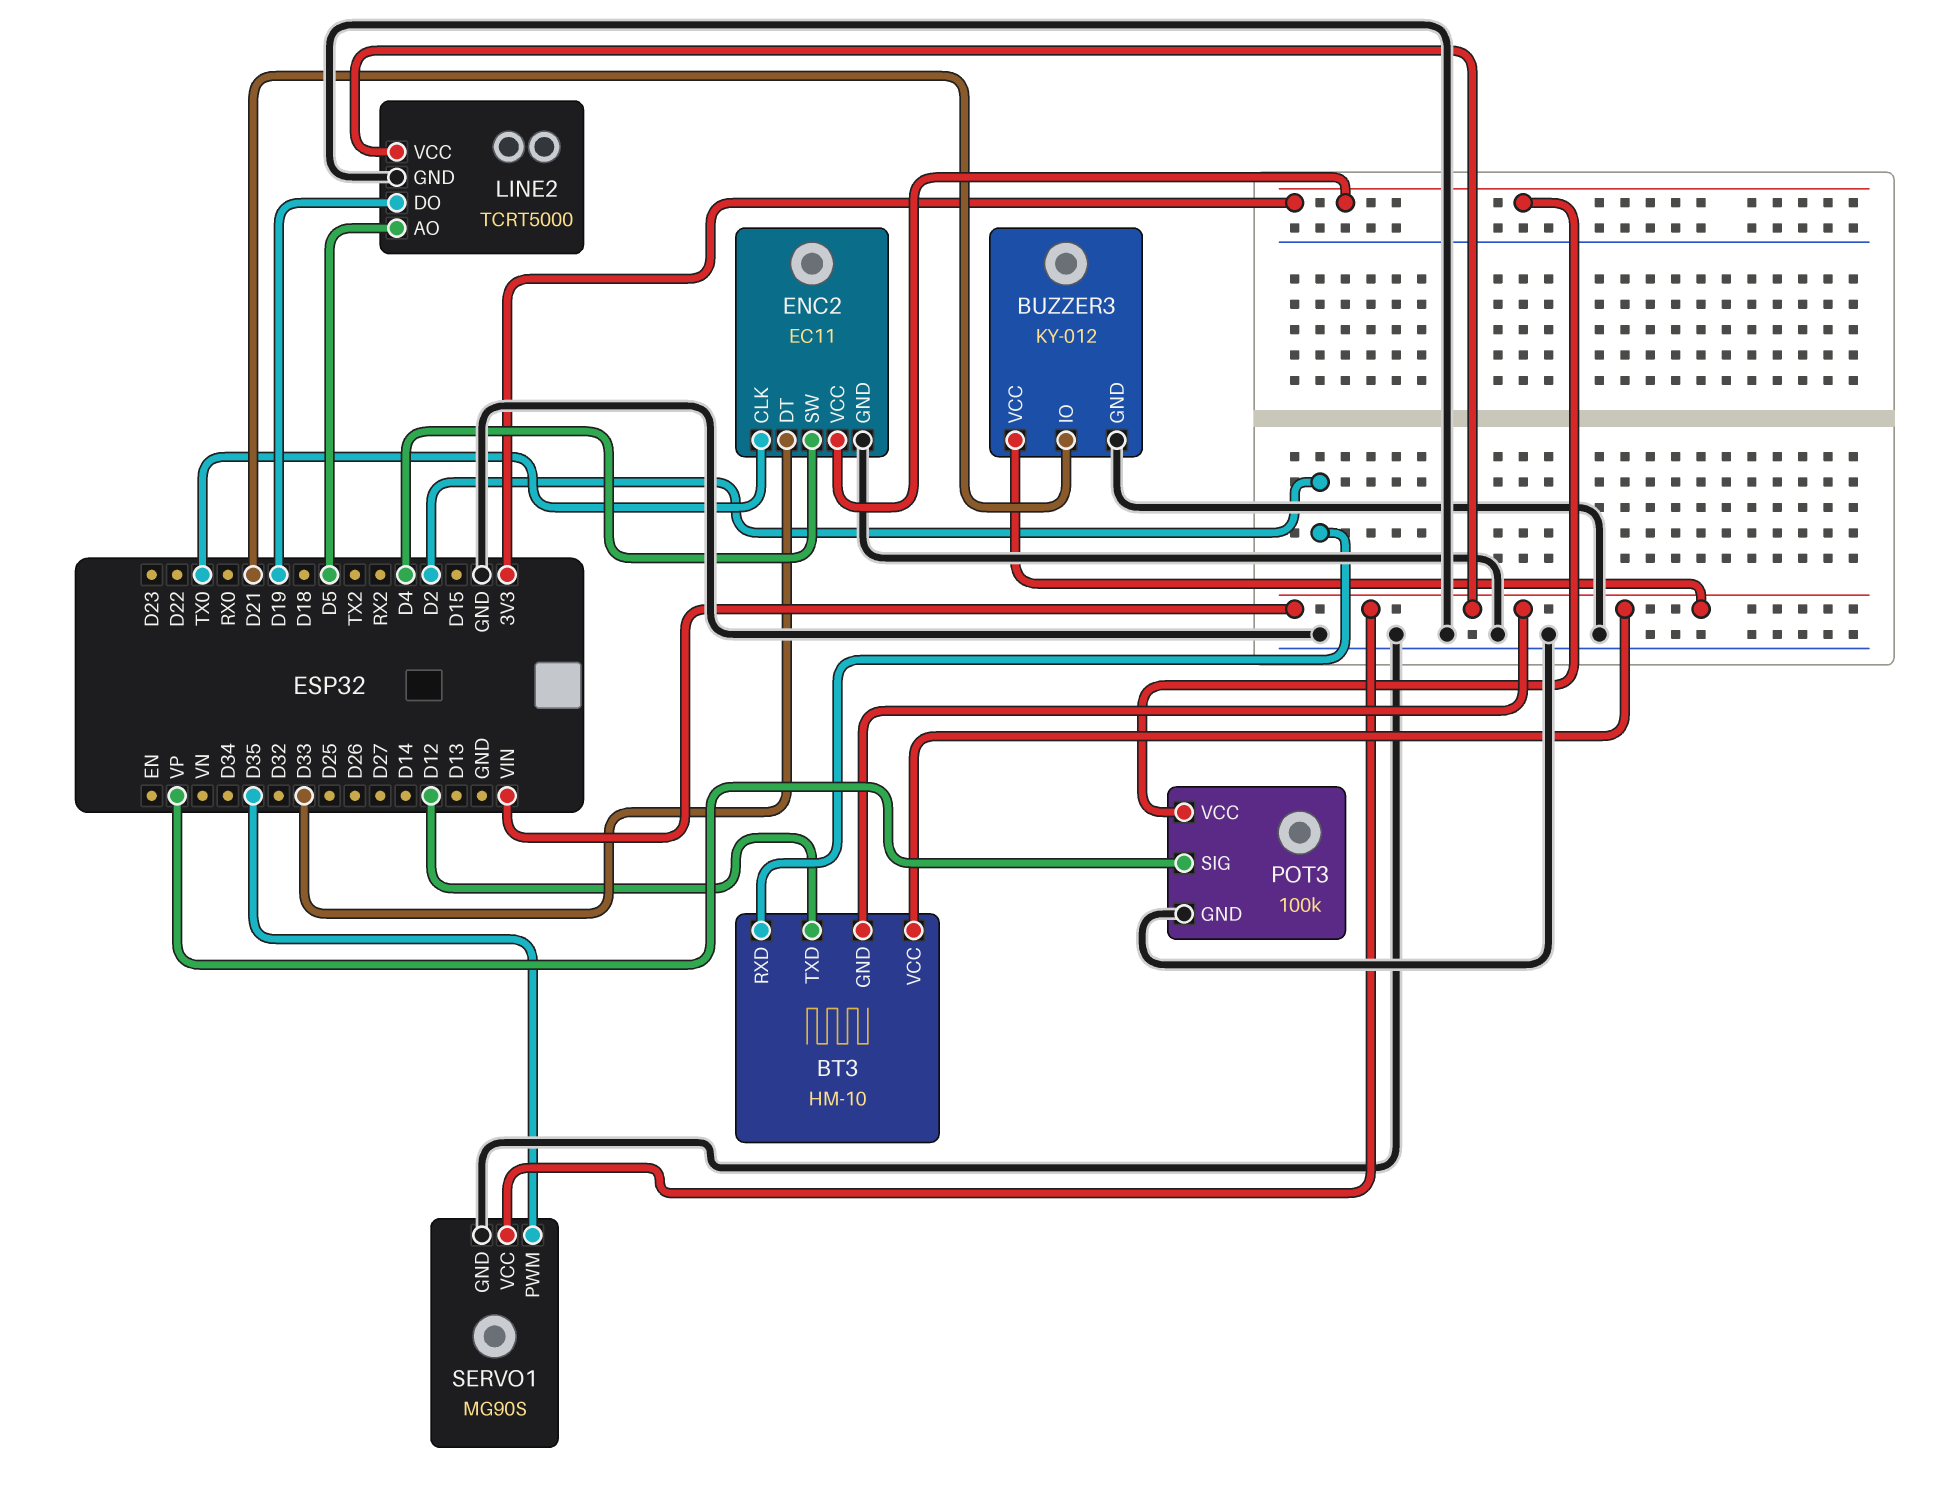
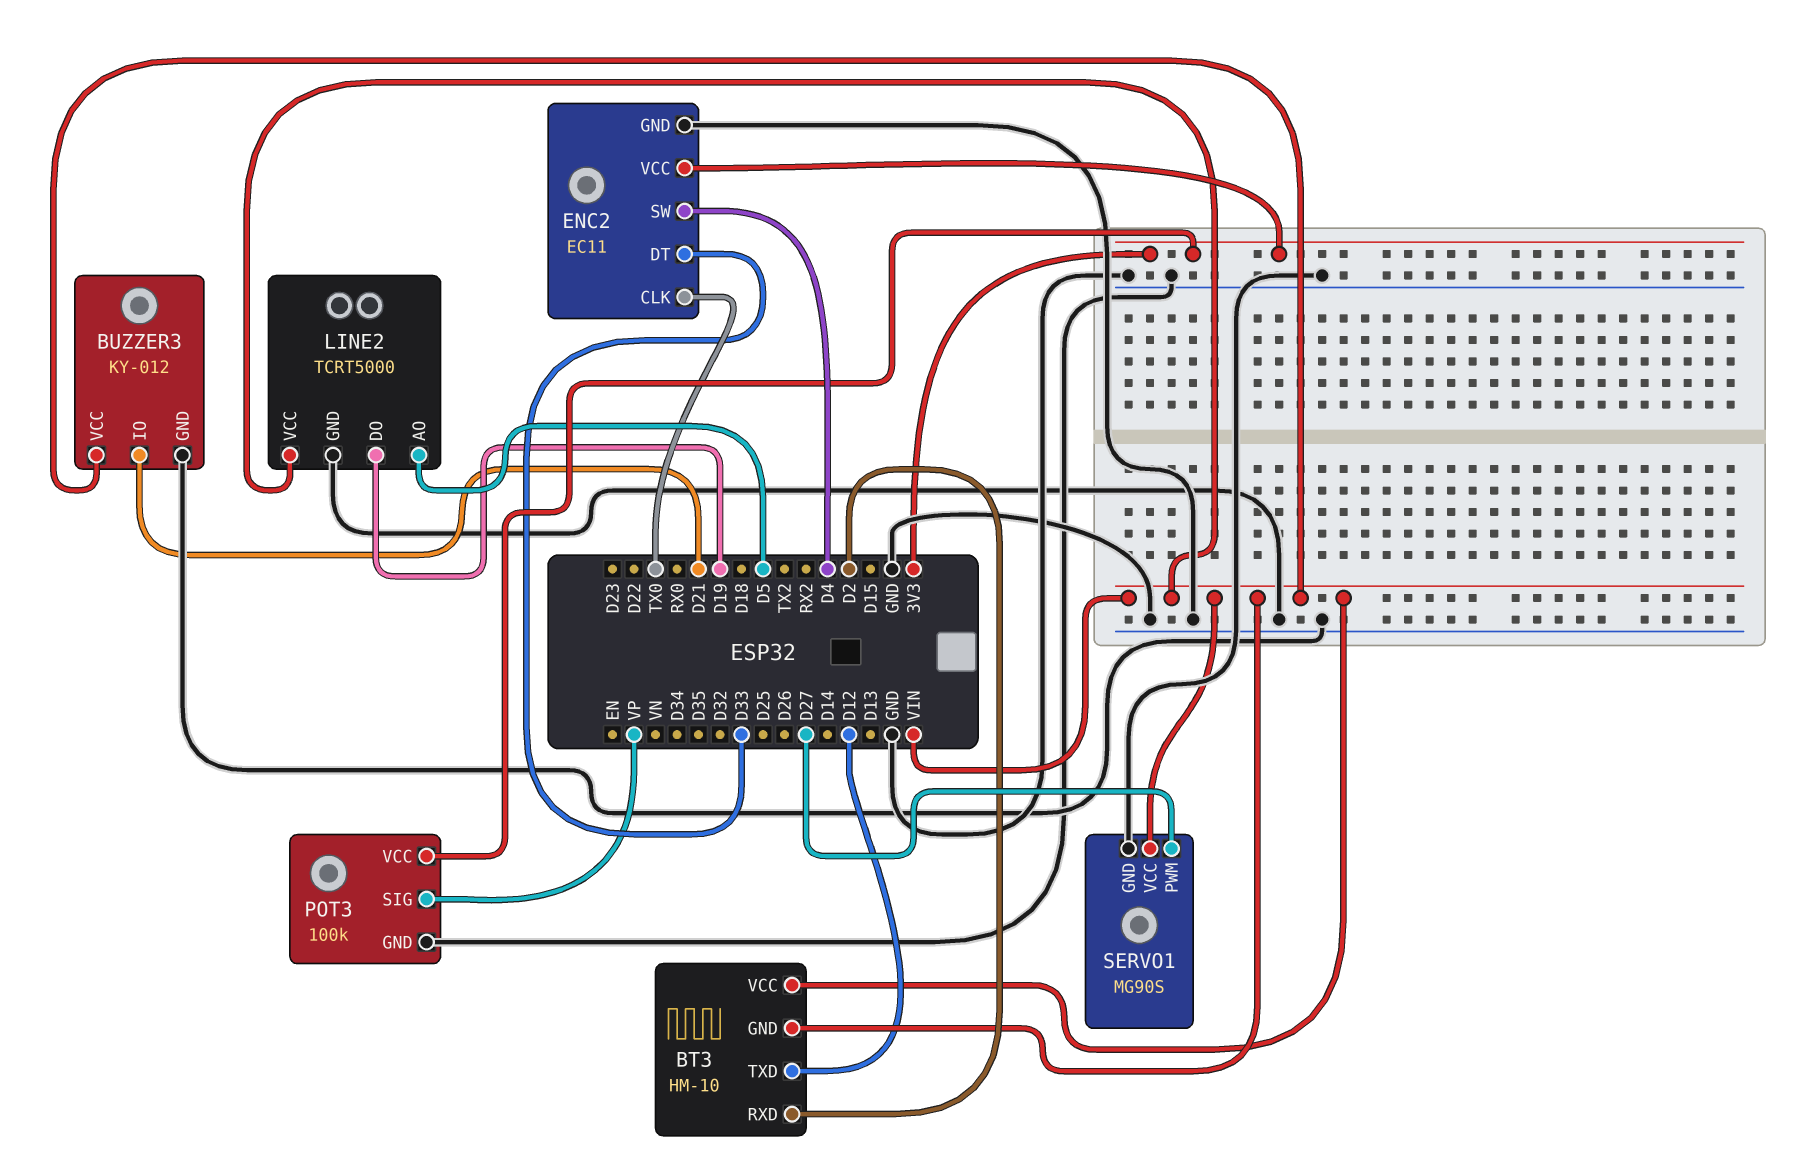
SERVO1 pin PWM: D35 -> D27

